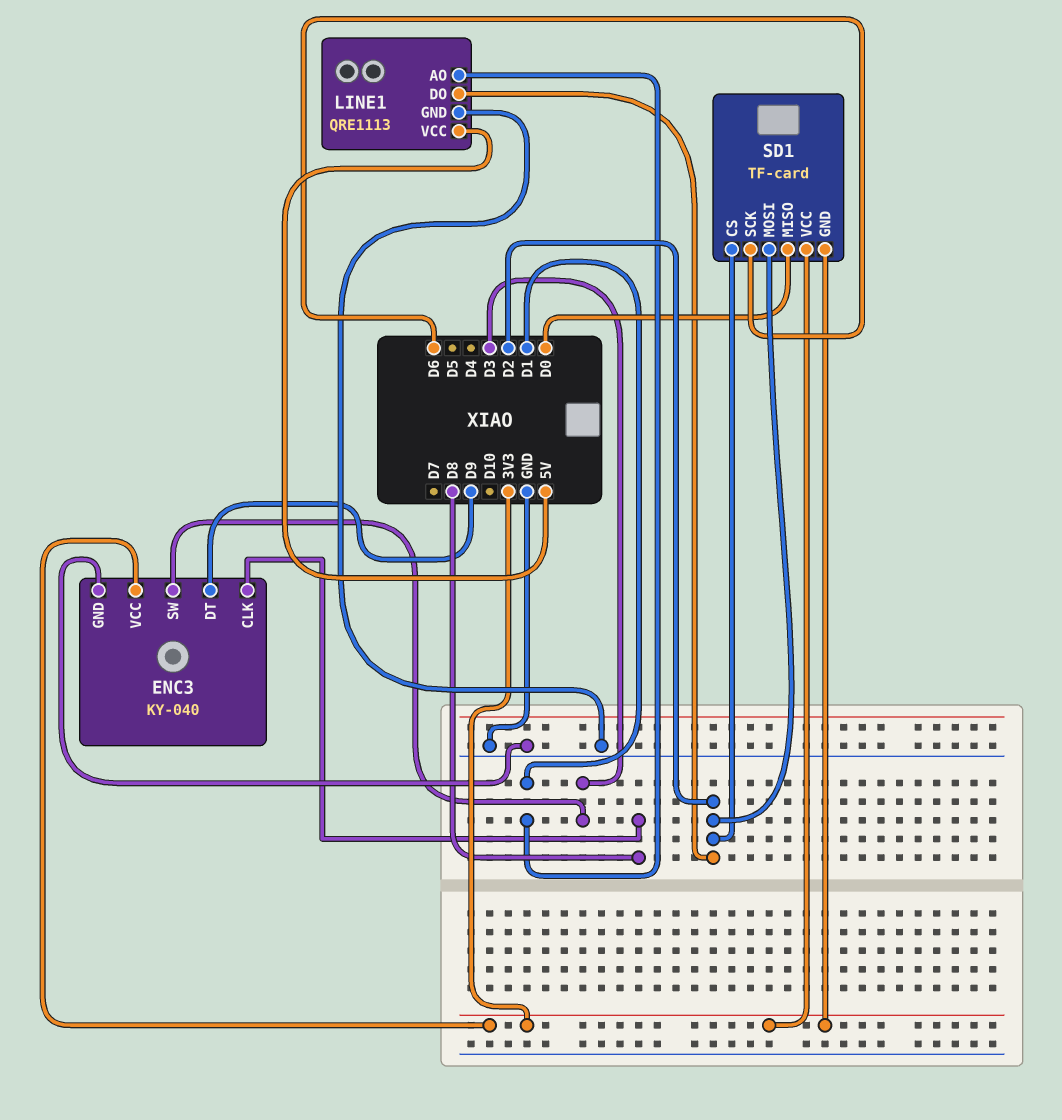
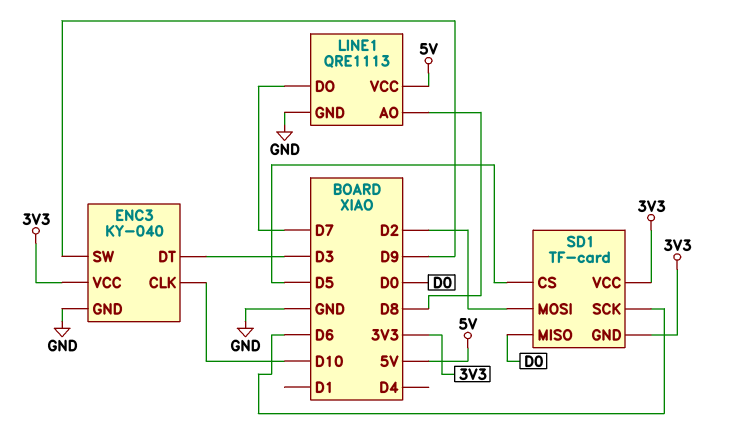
ENC3 pin CLK: D8 -> D10
ENC3 pin DT: D9 -> D3
ENC3 pin SW: D3 -> D9
LINE1 pin AO: D1 -> D8
LINE1 pin DO: D2 -> D7
SD1 pin CS: D2 -> D5

